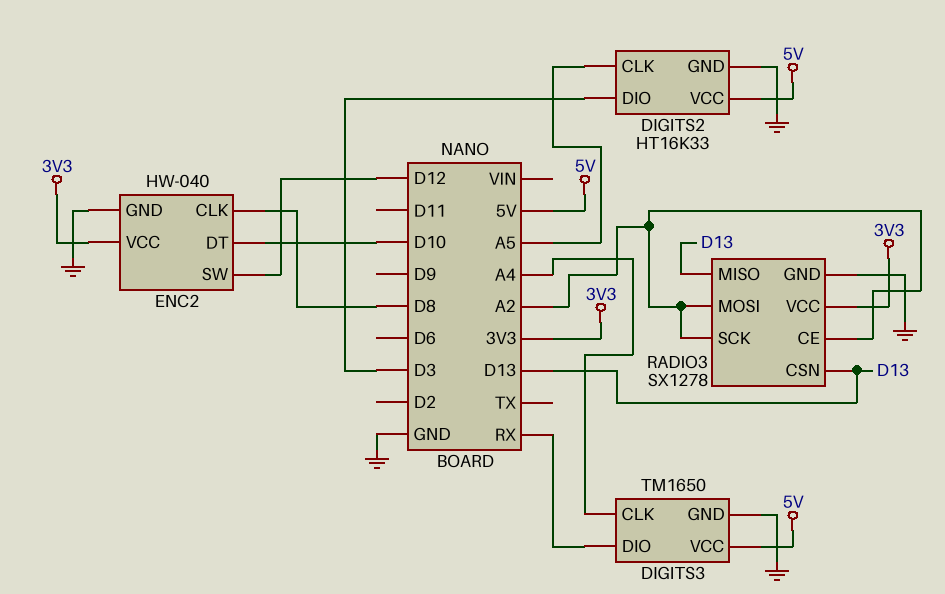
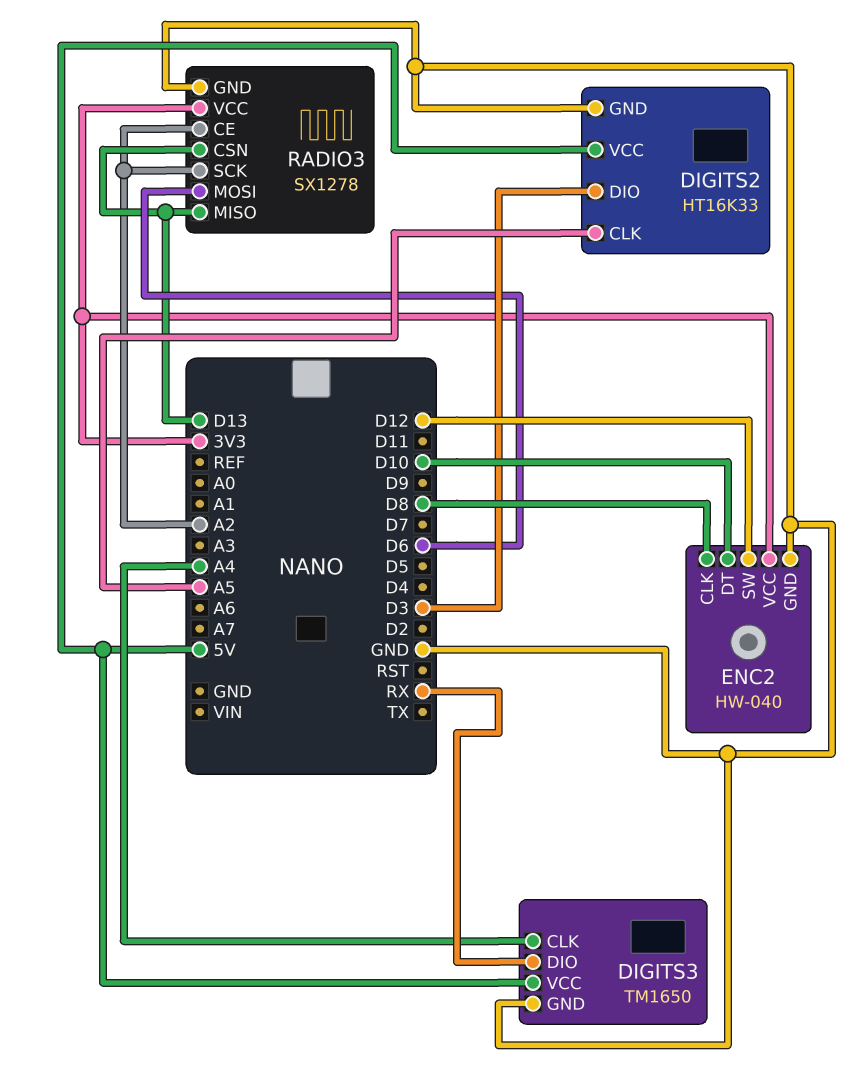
RADIO3 pin MOSI: A2 -> D6

